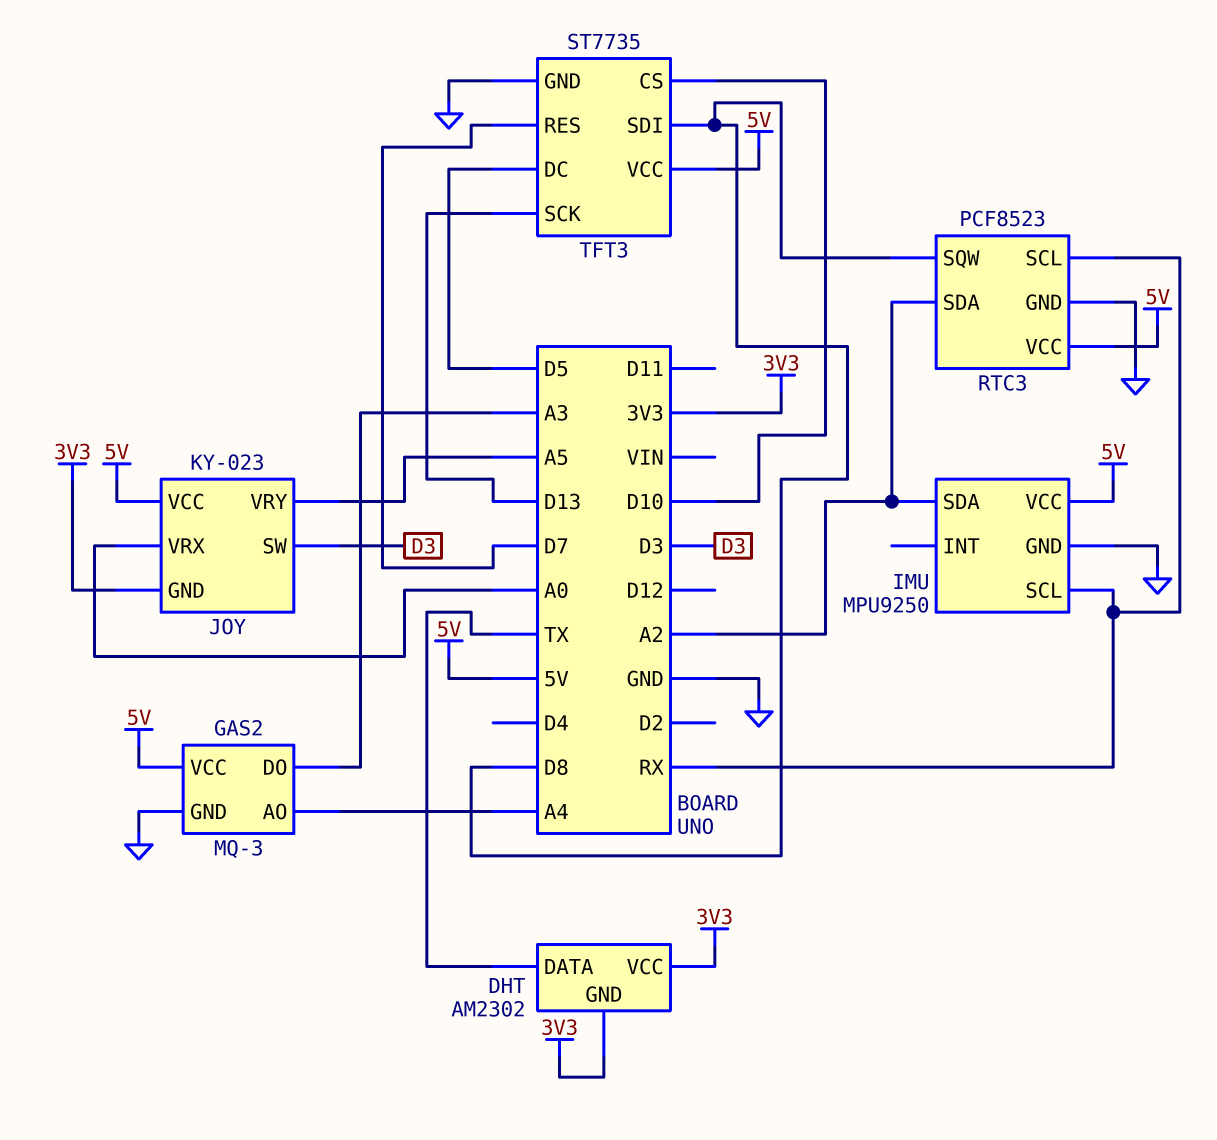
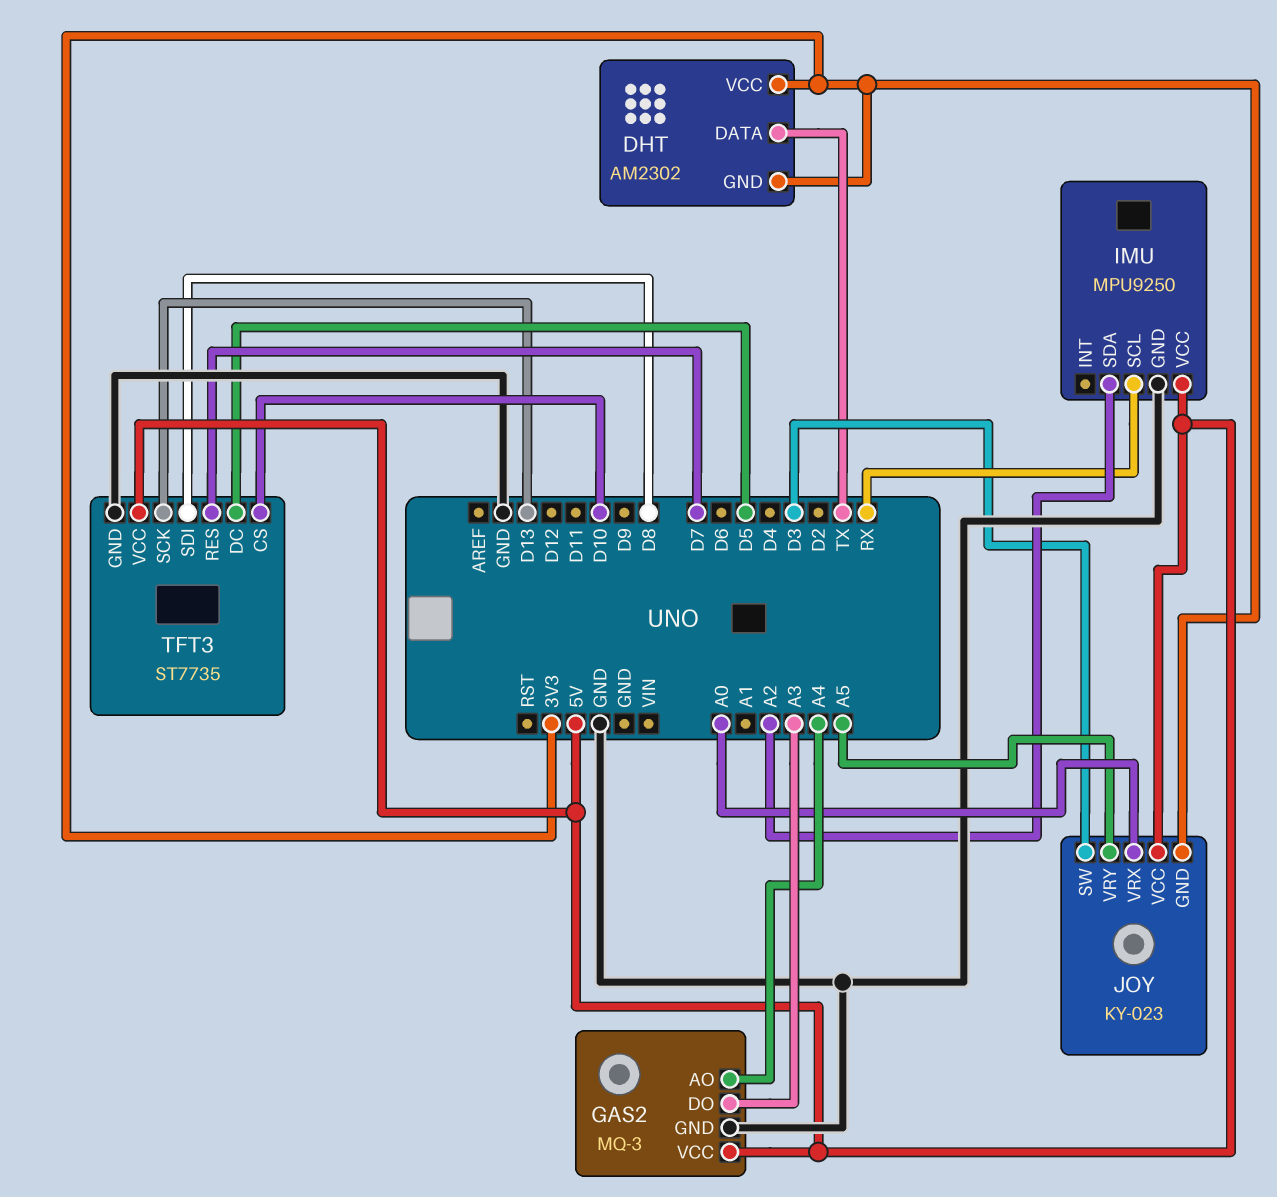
RTC3: PCF8523 -> none
RTC3 pin GND: GND -> none
RTC3 pin SCL: RX -> none
RTC3 pin SDA: A2 -> none
RTC3 pin SQW: D8 -> none
RTC3 pin VCC: 5V -> none

